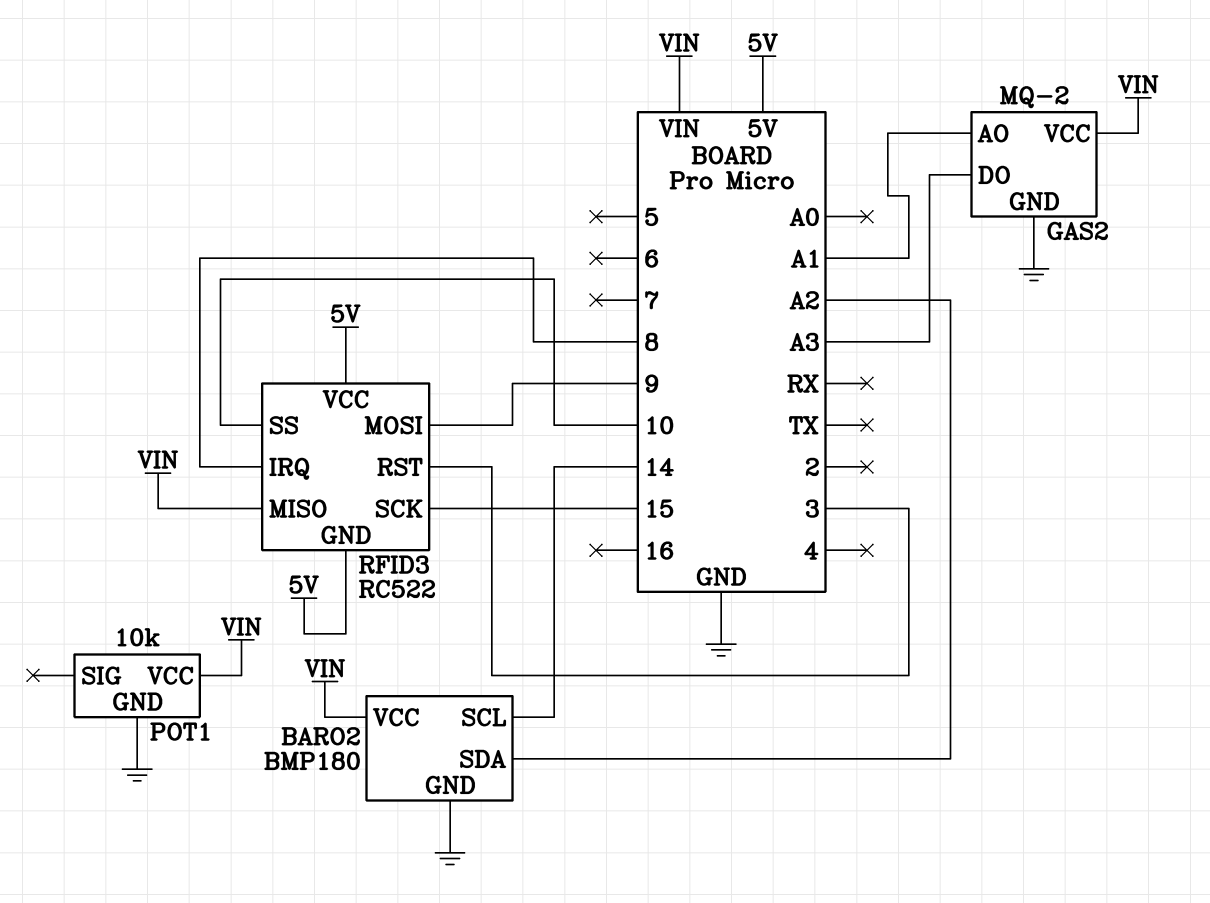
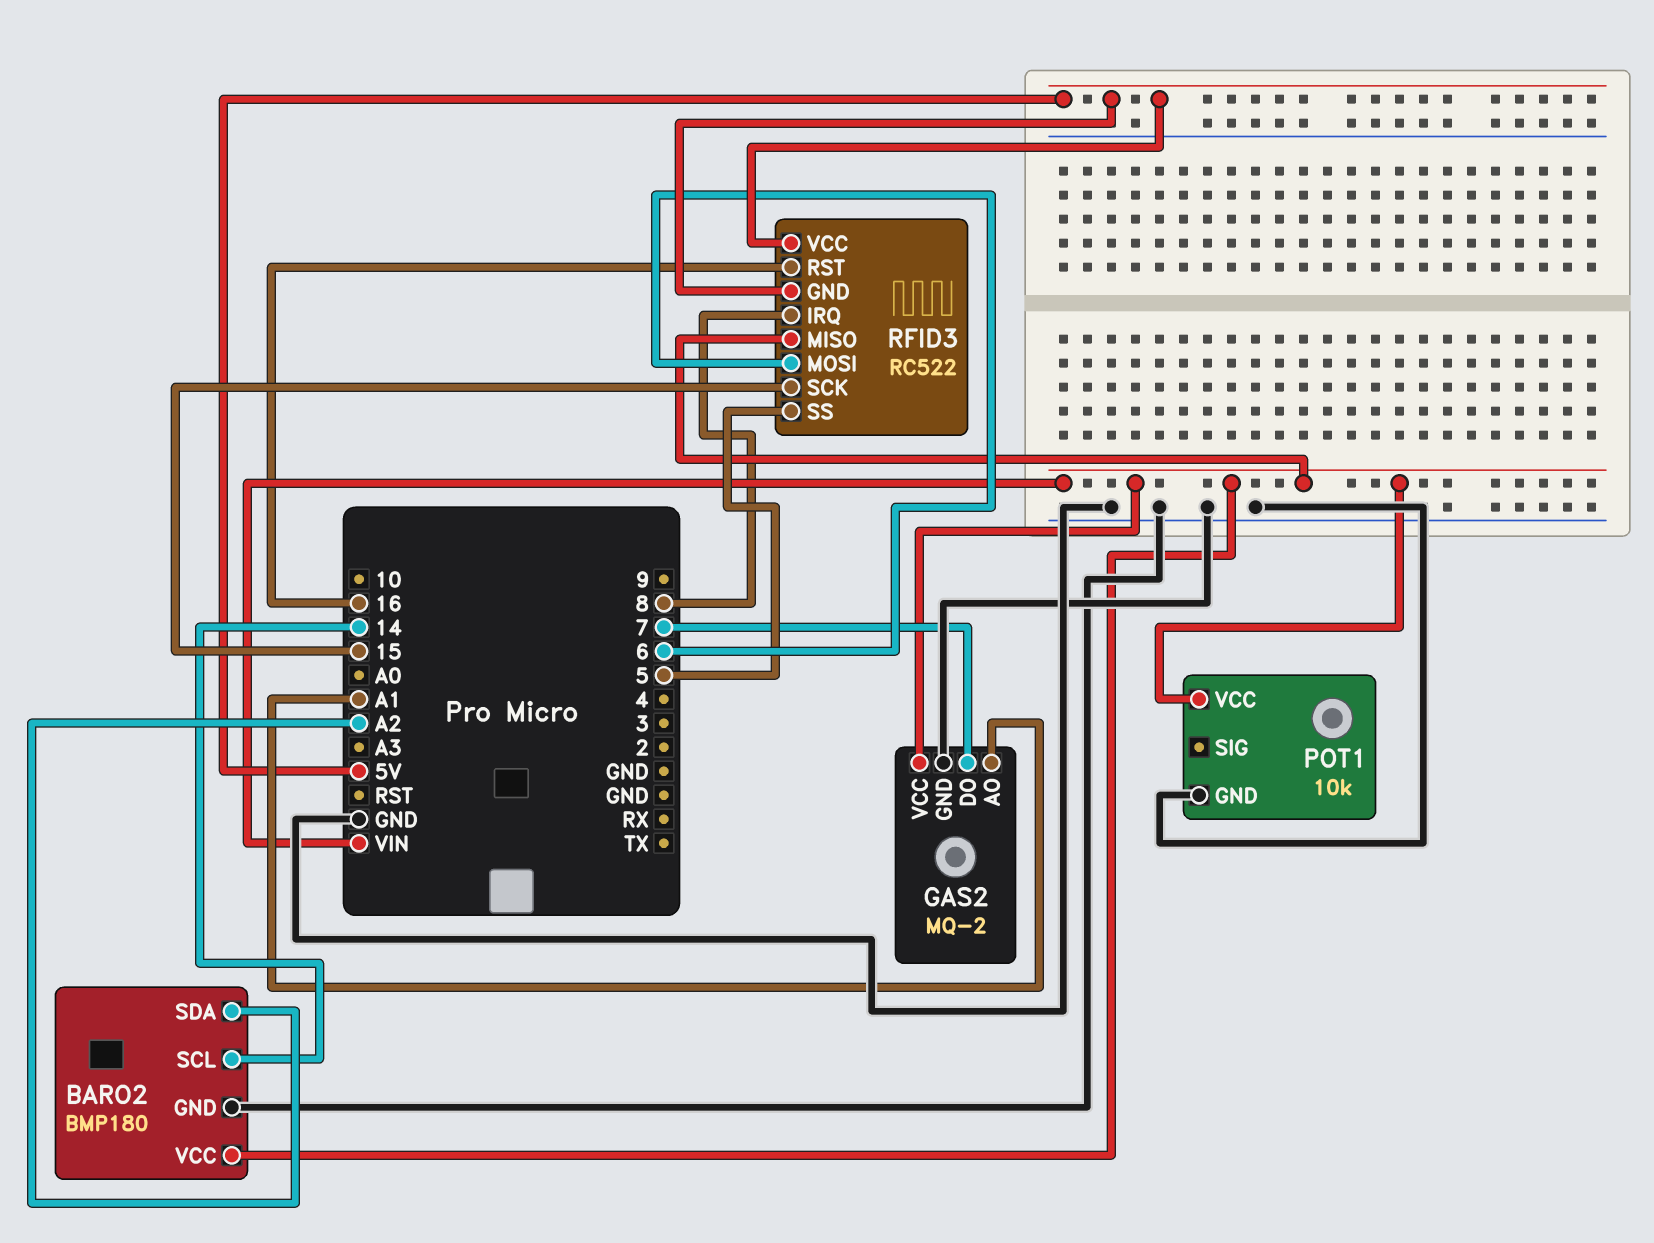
GAS2 pin DO: A3 -> 7
RFID3 pin MOSI: 9 -> 6
RFID3 pin RST: 3 -> 16
RFID3 pin SS: 10 -> 5

